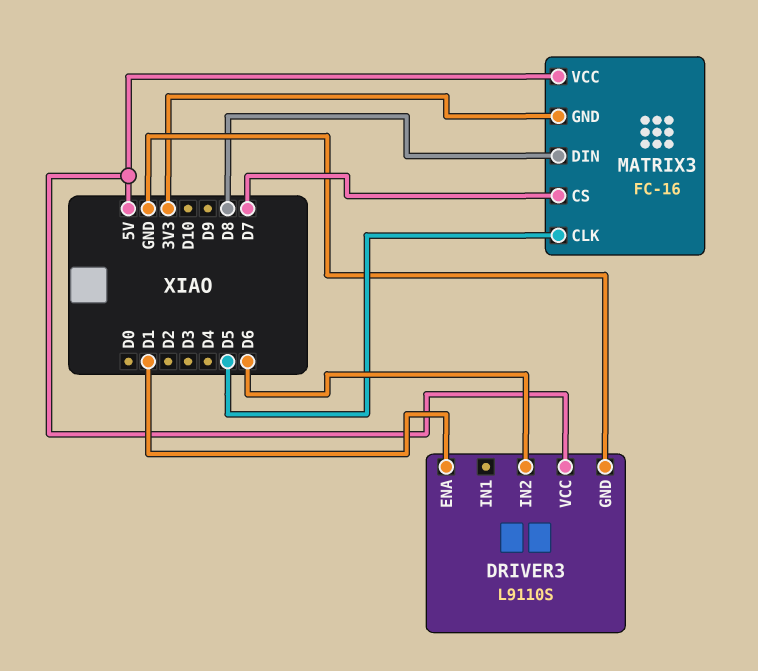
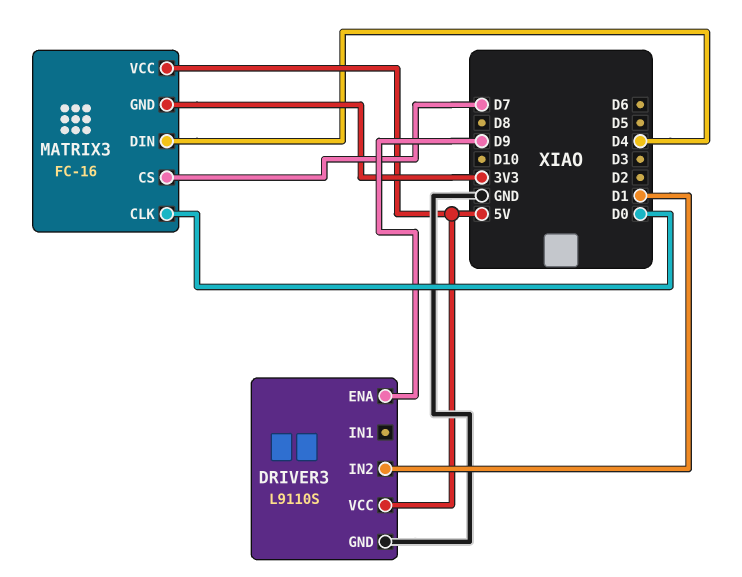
DRIVER3 pin ENA: D1 -> D9
DRIVER3 pin IN2: D6 -> D1
MATRIX3 pin CLK: D5 -> D0
MATRIX3 pin DIN: D8 -> D4

